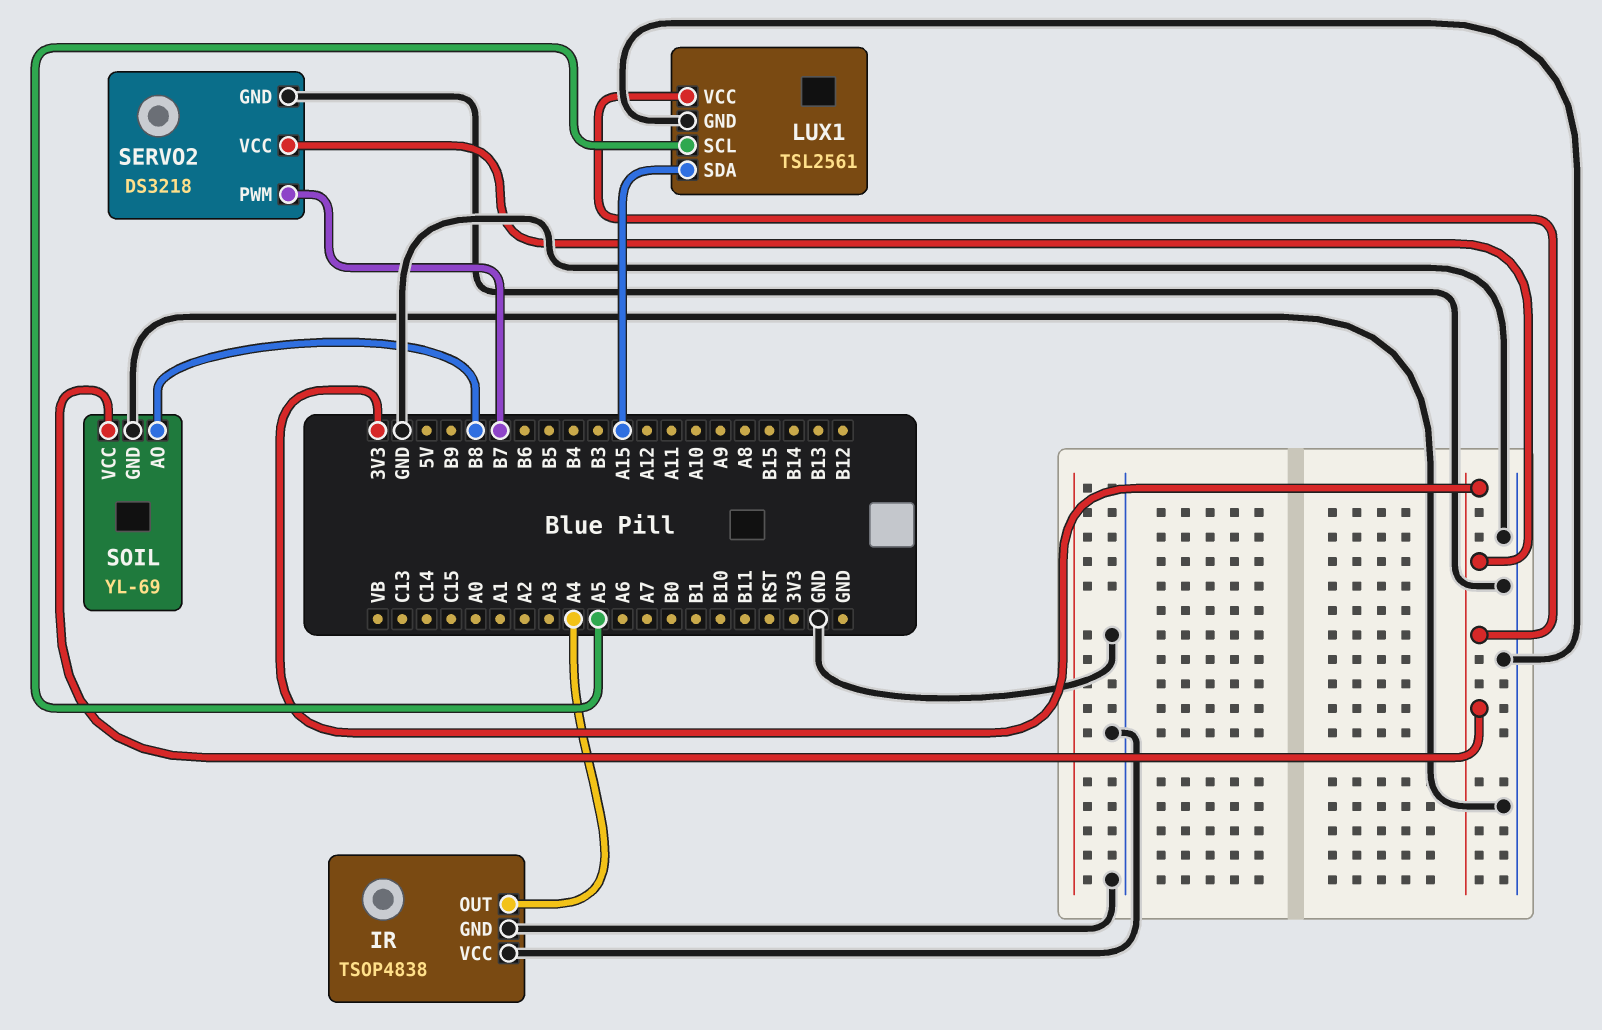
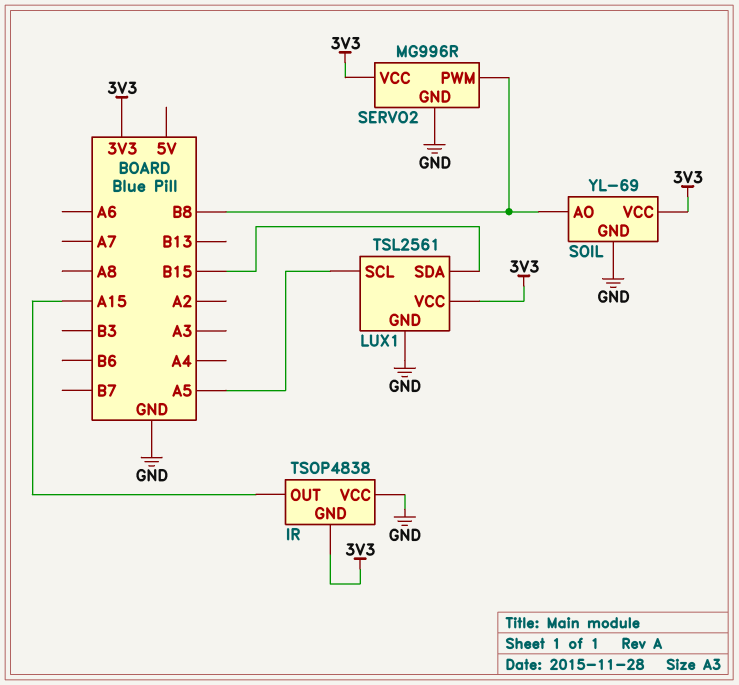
IR pin GND: GND -> 3V3
IR pin OUT: A4 -> A15
LUX1 pin SDA: A15 -> B15
SERVO2: DS3218 -> MG996R
SERVO2 pin PWM: B7 -> B8

